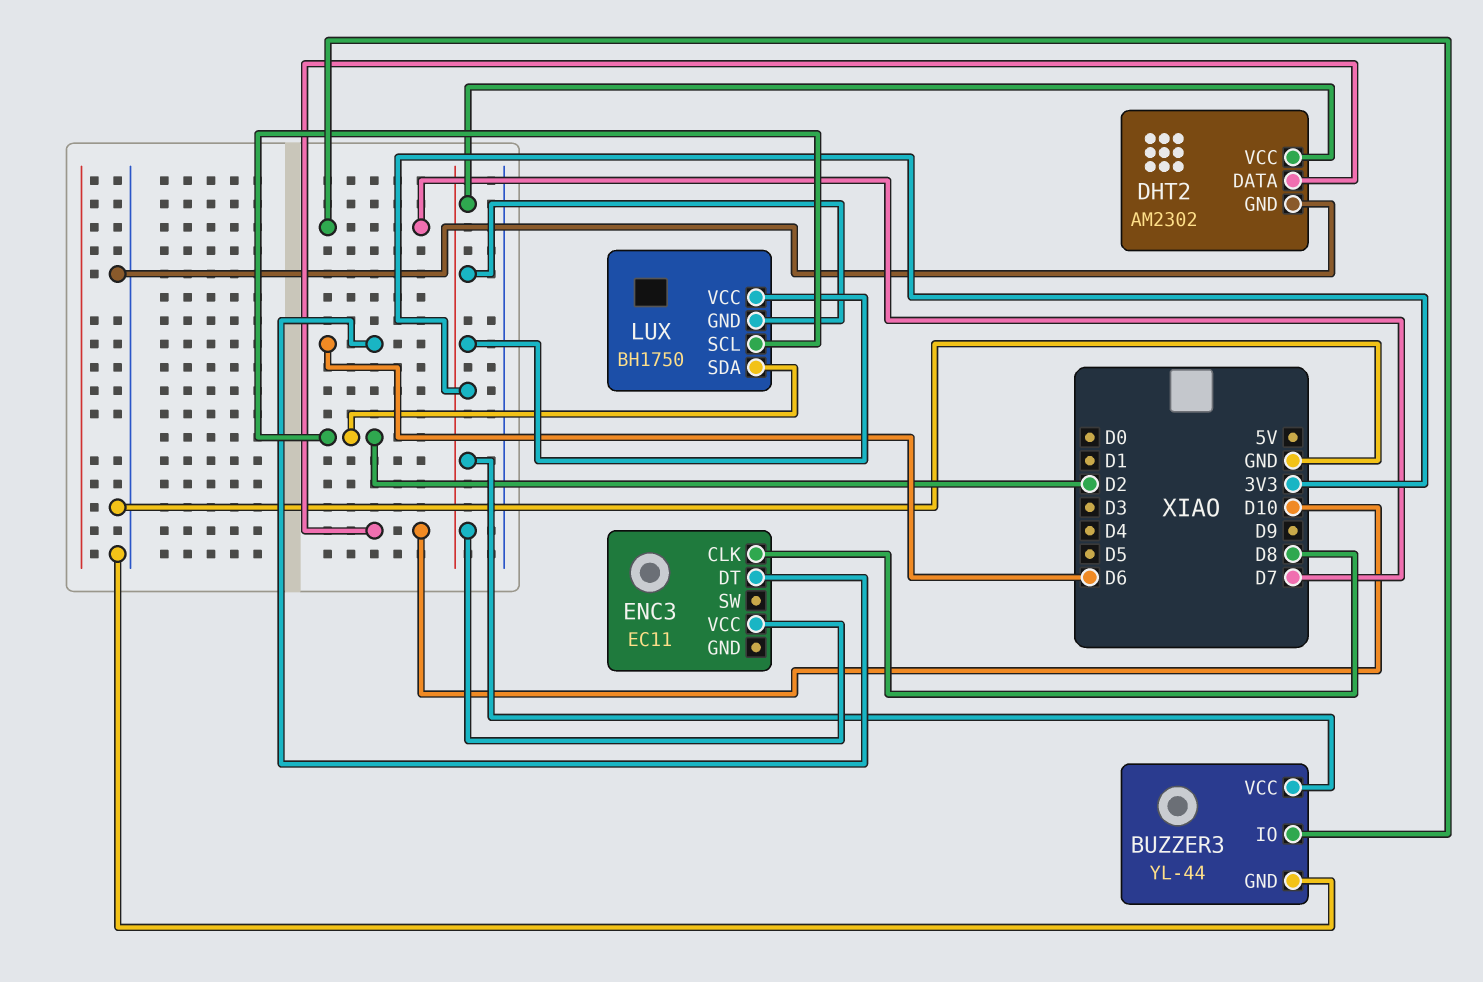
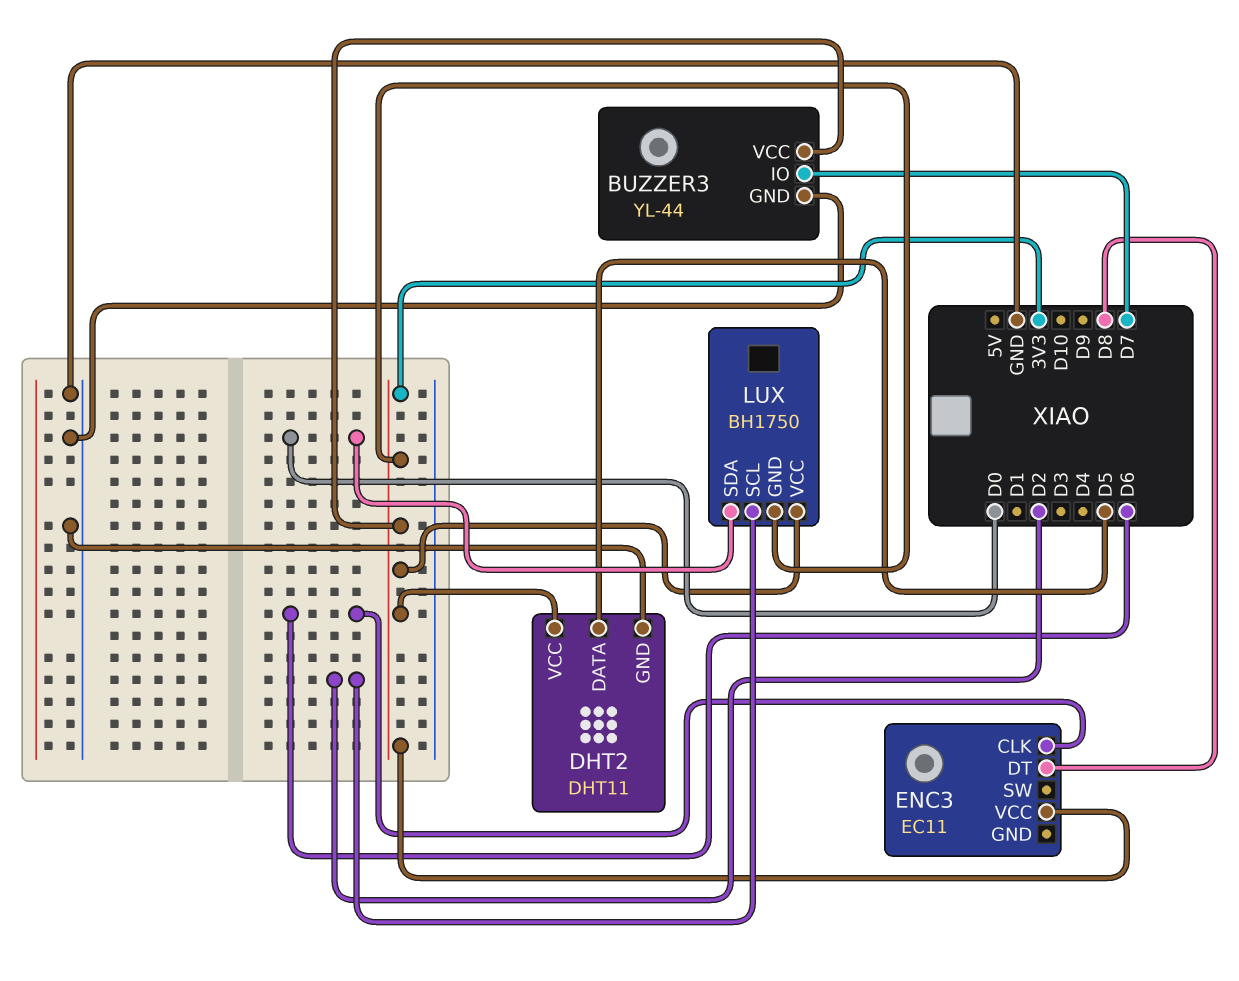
DHT2: AM2302 -> DHT11
DHT2 pin DATA: D10 -> D5
ENC3 pin CLK: D8 -> D6
ENC3 pin DT: D6 -> D8
LUX pin SDA: D2 -> D0

